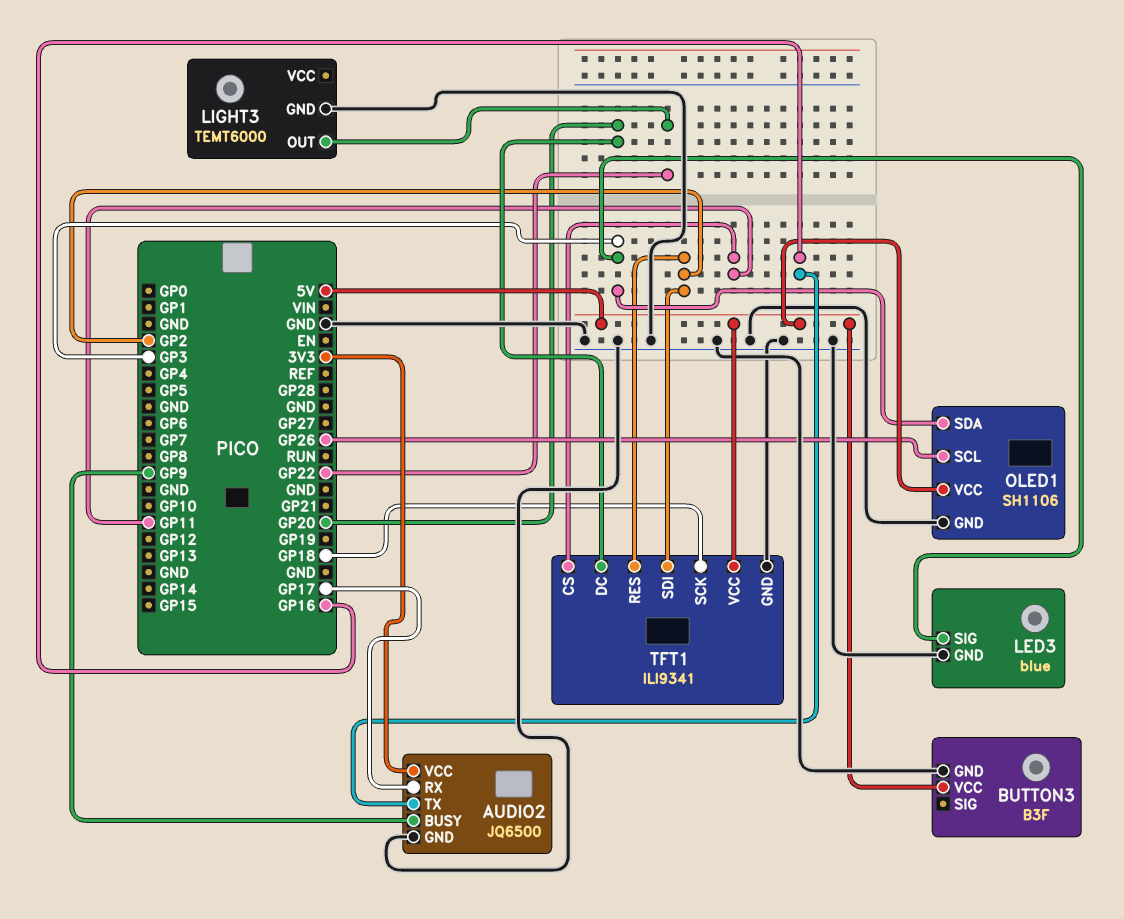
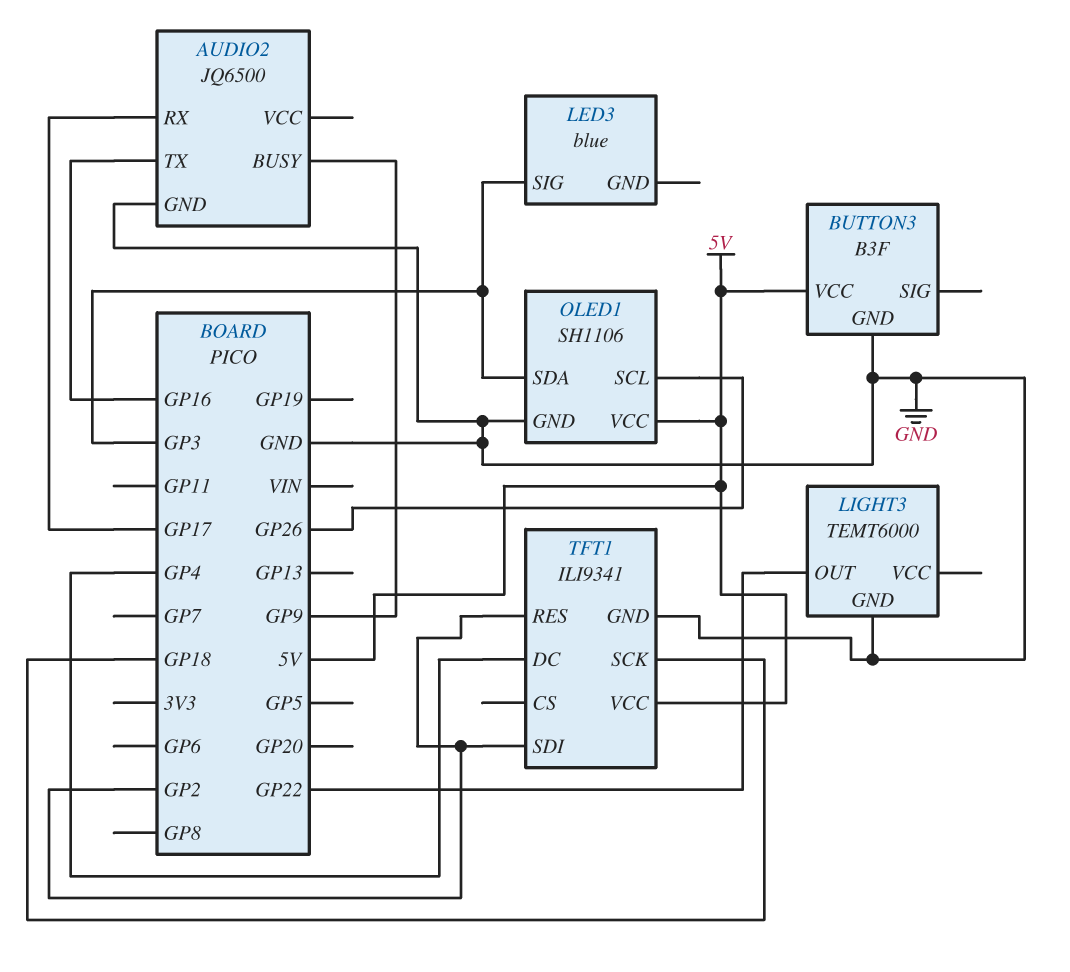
AUDIO2 pin VCC: 3V3 -> none
LED3 pin GND: GND -> none
TFT1 pin CS: GP11 -> none
TFT1 pin DC: GP20 -> GP4

